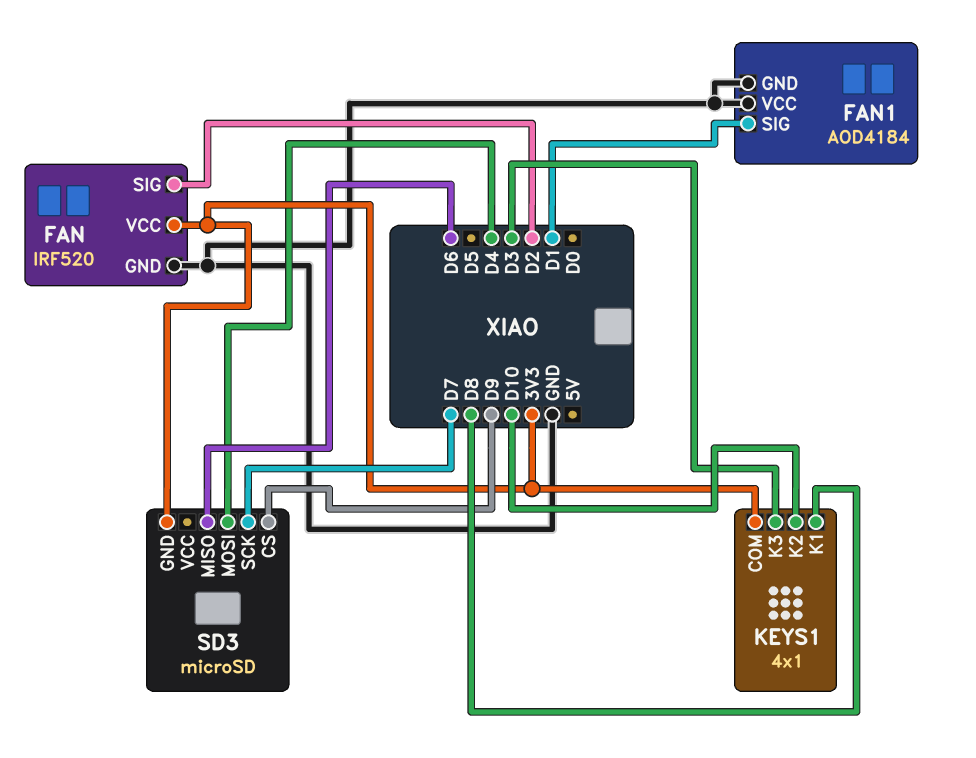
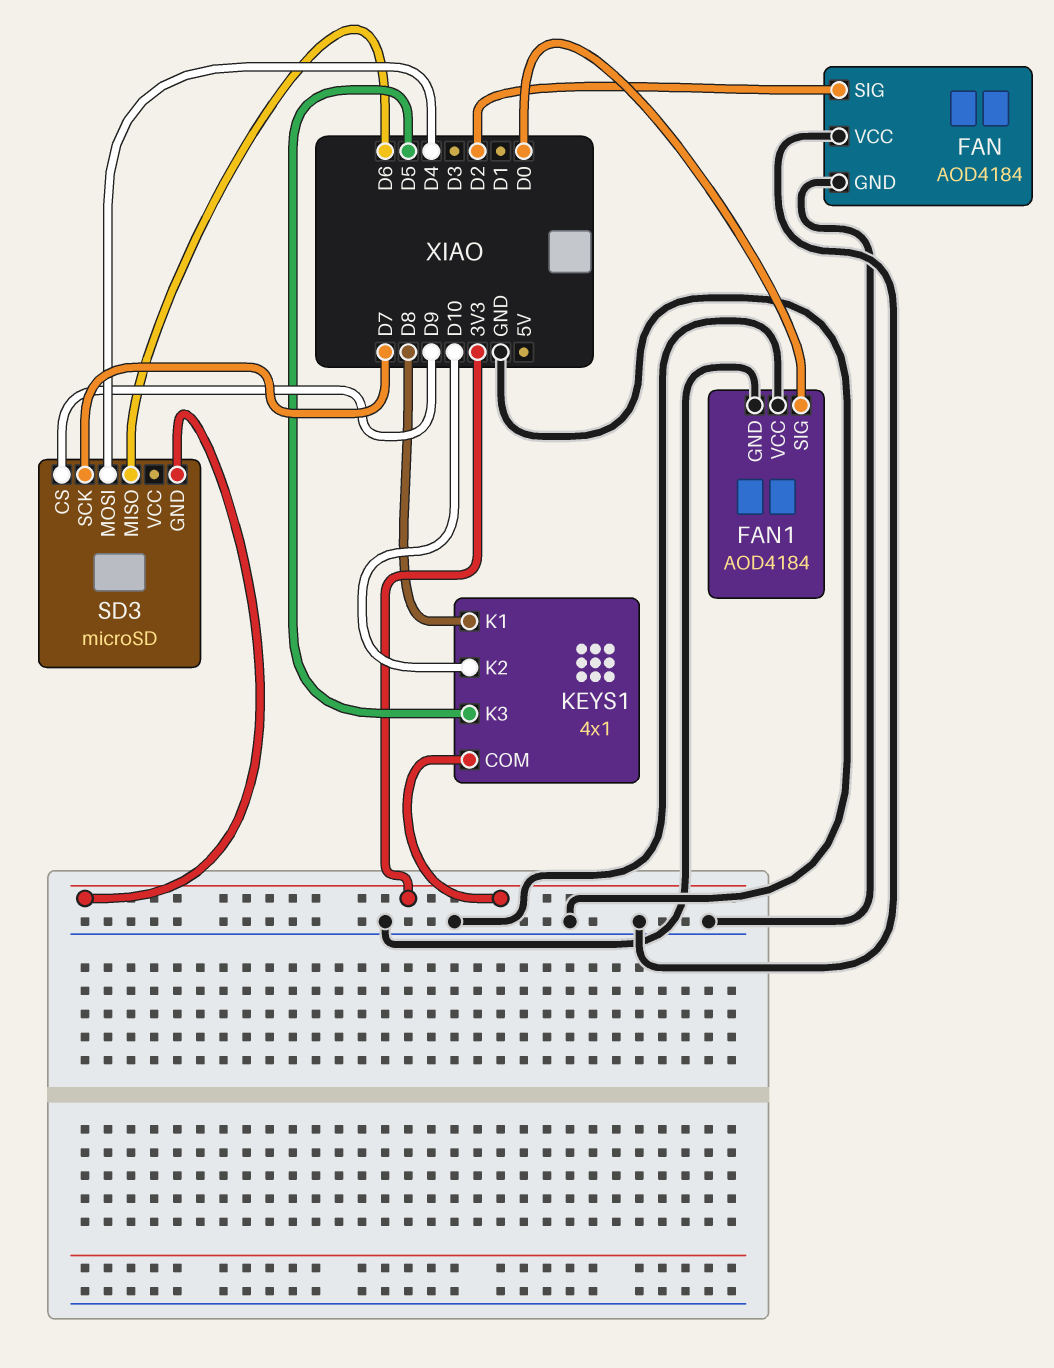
FAN: IRF520 -> AOD4184
FAN pin VCC: 3V3 -> GND
FAN1 pin SIG: D1 -> D0
KEYS1 pin K3: D3 -> D5

